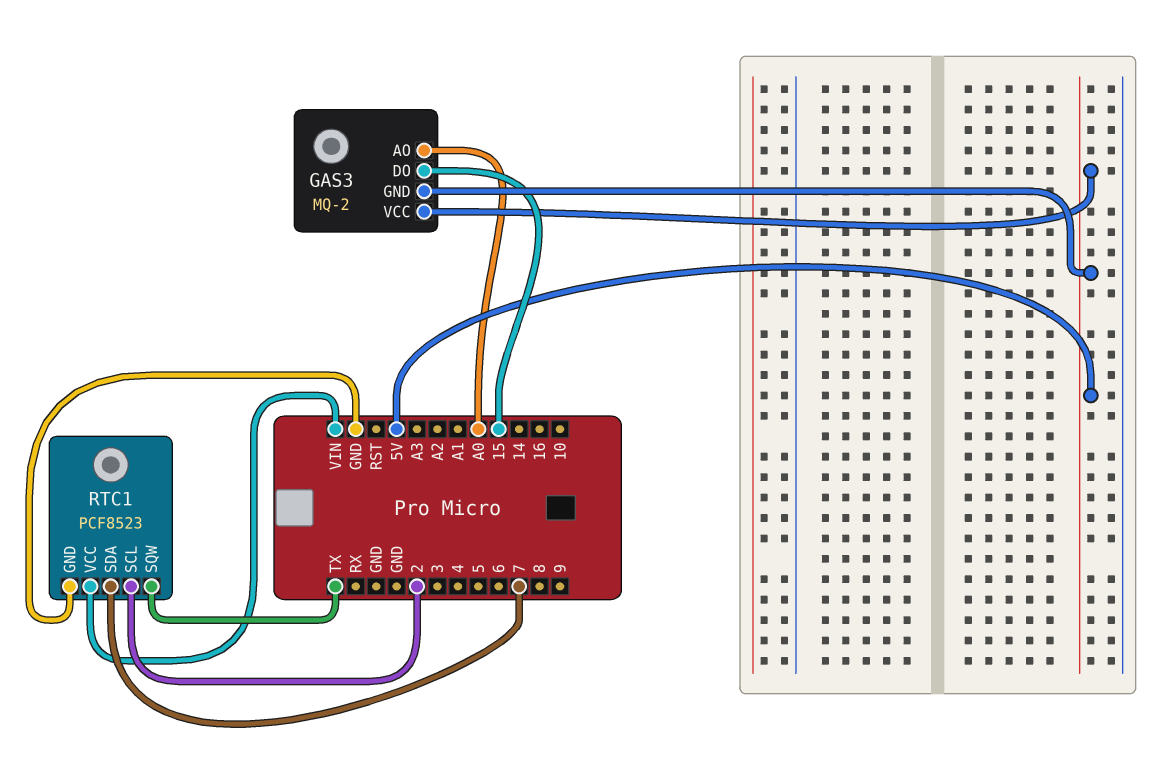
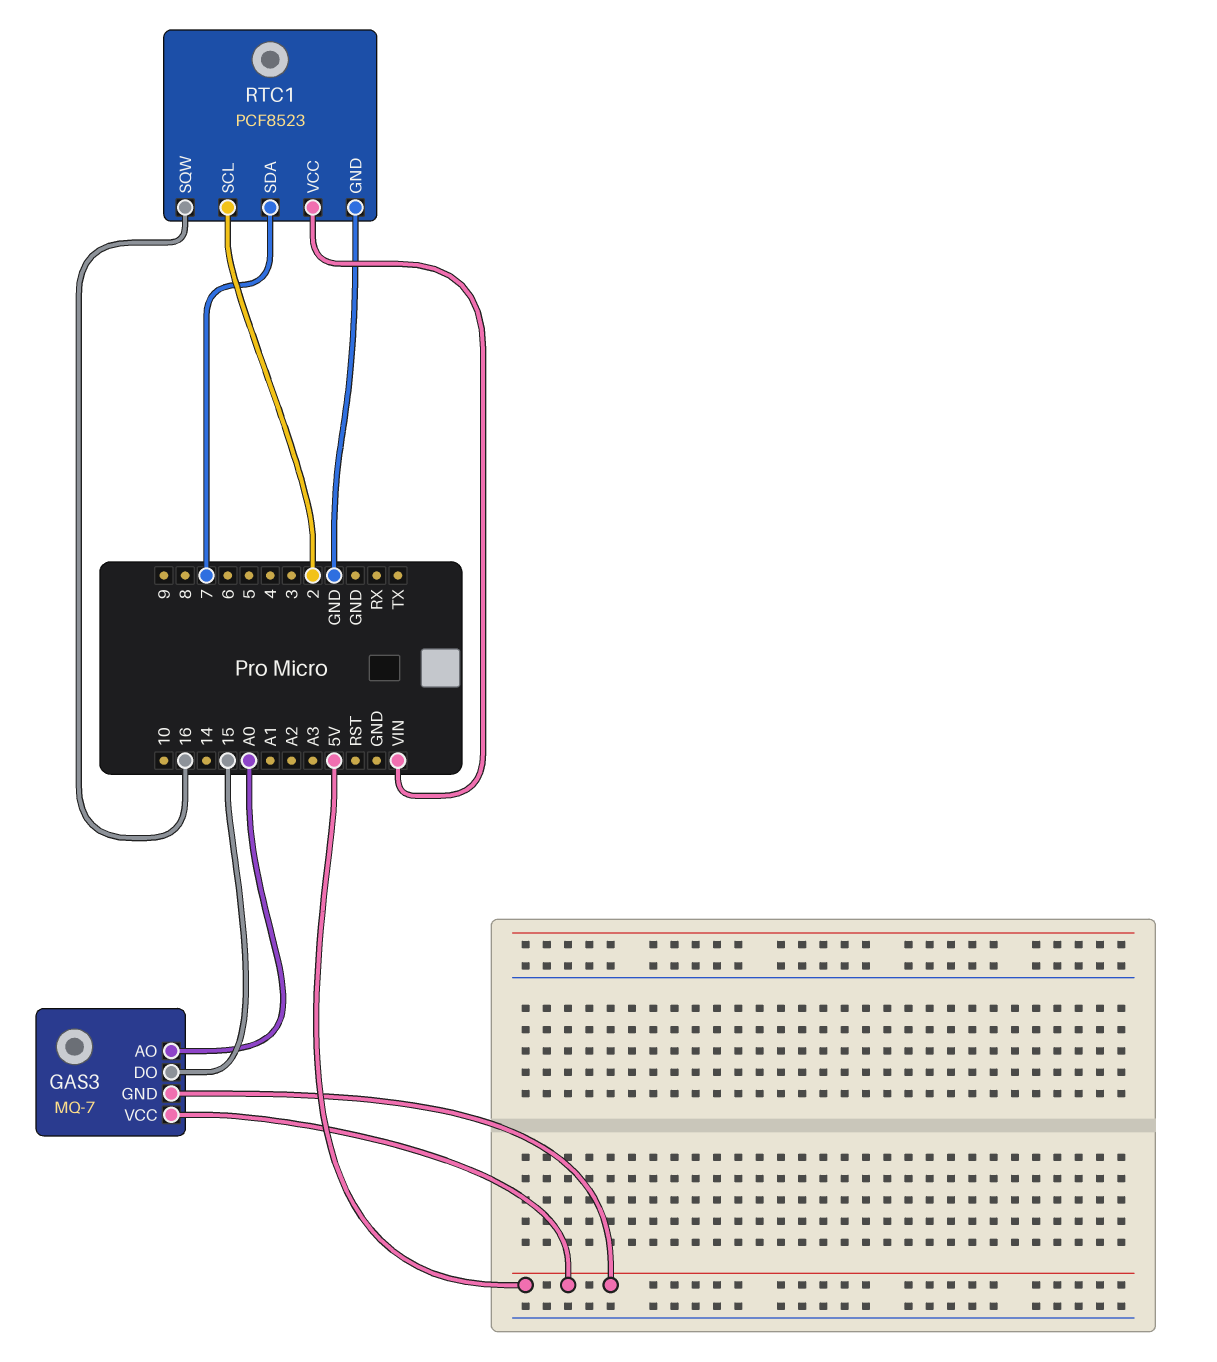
GAS3: MQ-2 -> MQ-7
RTC1 pin SQW: TX -> 16

